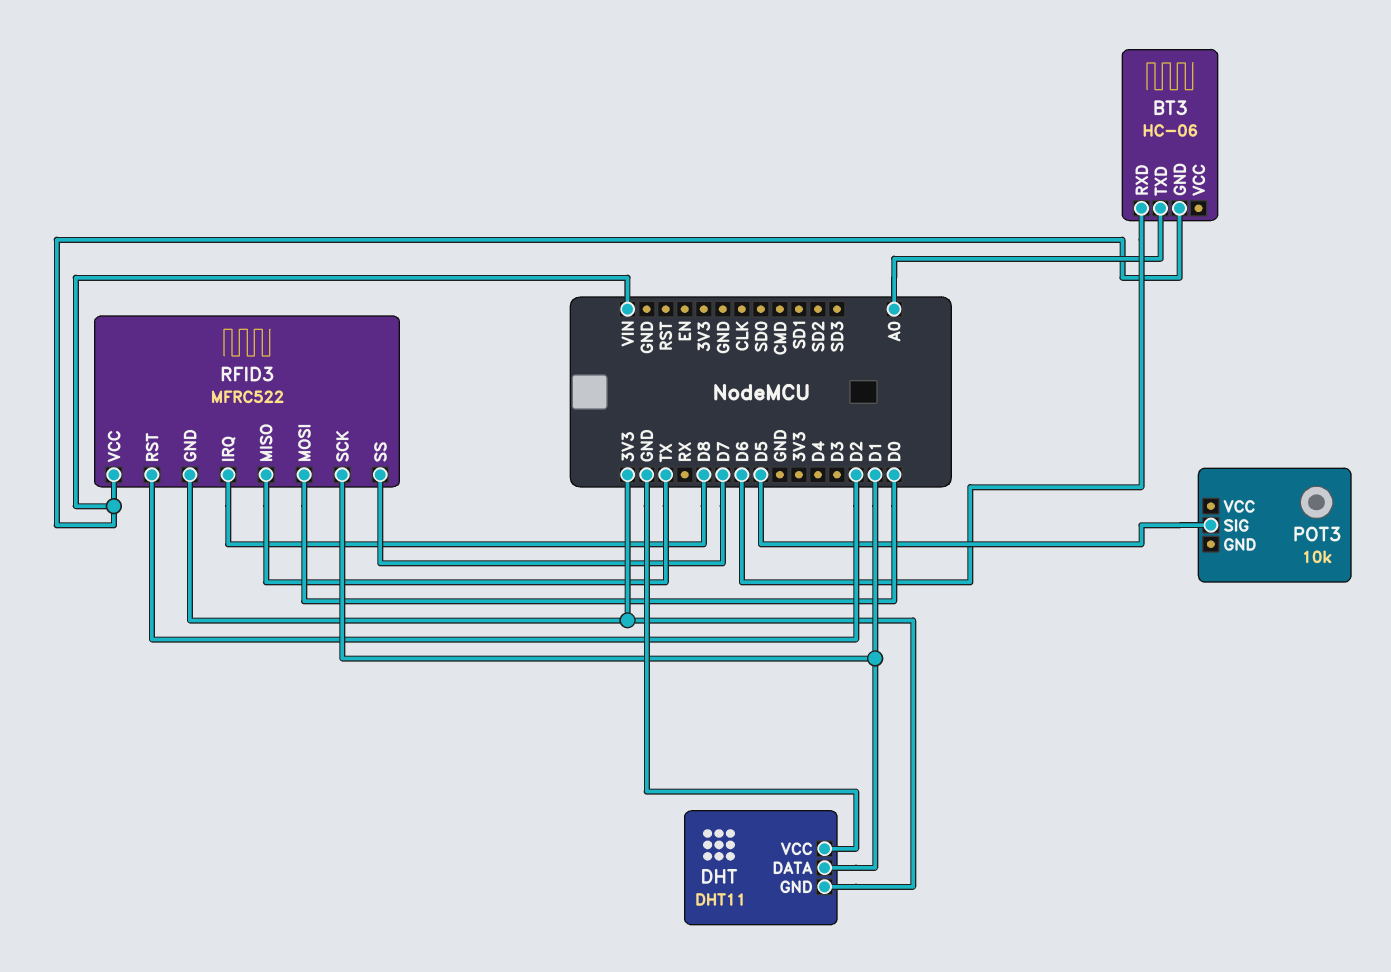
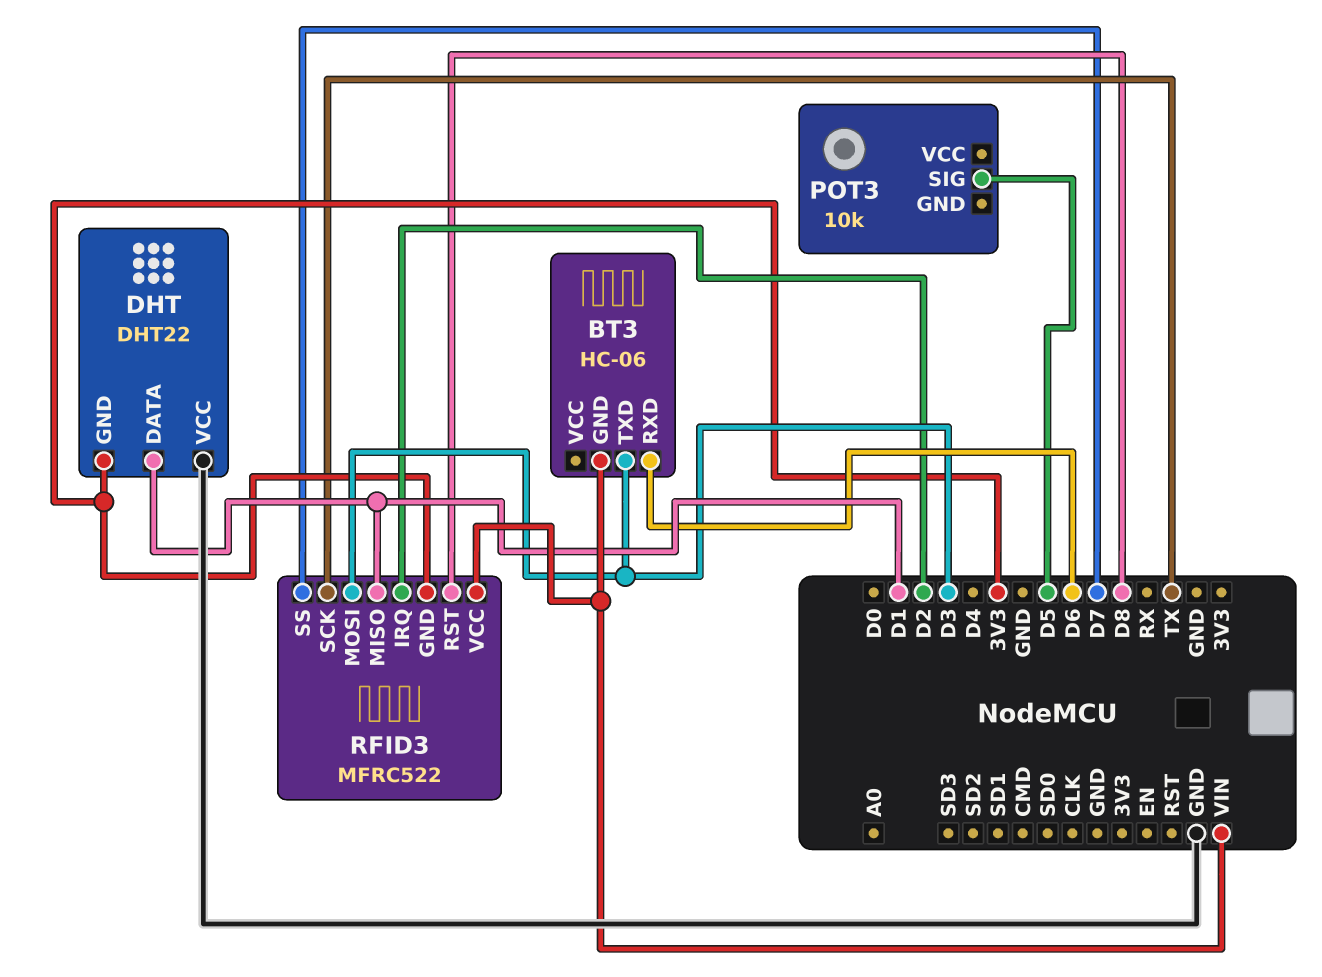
BT3 pin TXD: A0 -> D3
DHT: DHT11 -> DHT22
RFID3 pin IRQ: D8 -> D2
RFID3 pin MISO: TX -> D1
RFID3 pin MOSI: D0 -> D3
RFID3 pin RST: D2 -> D8
RFID3 pin SCK: D1 -> TX

